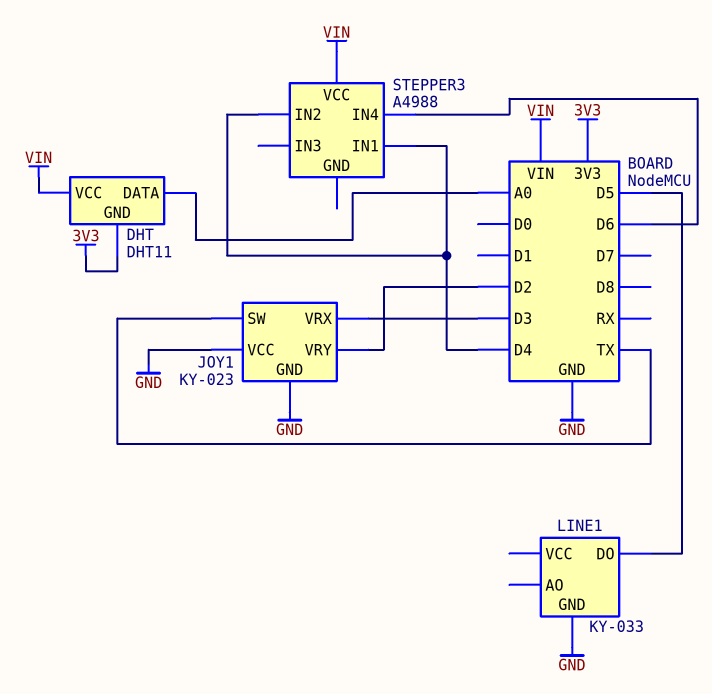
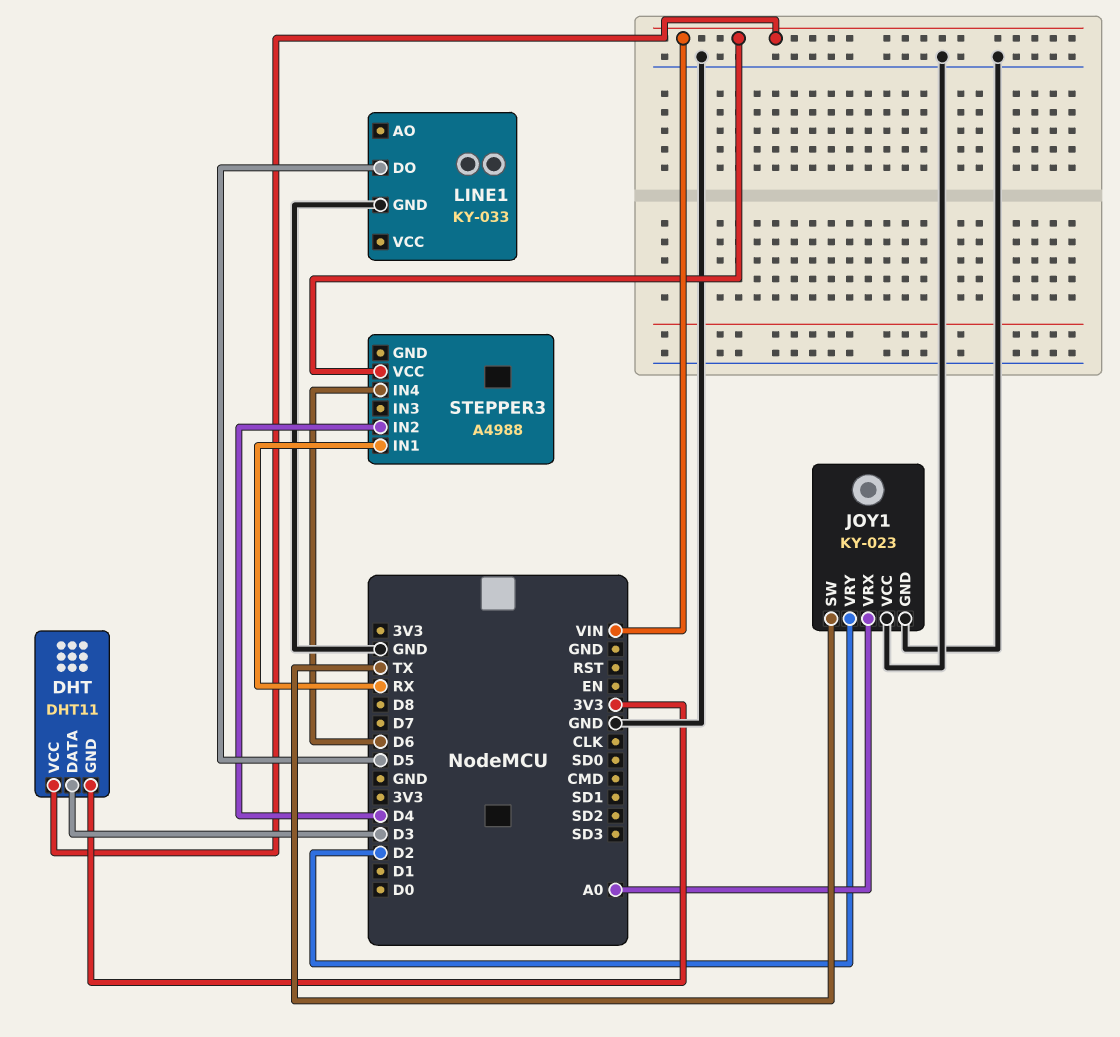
DHT pin DATA: A0 -> D3
JOY1 pin VRX: D3 -> A0
STEPPER3 pin IN1: D4 -> RX

